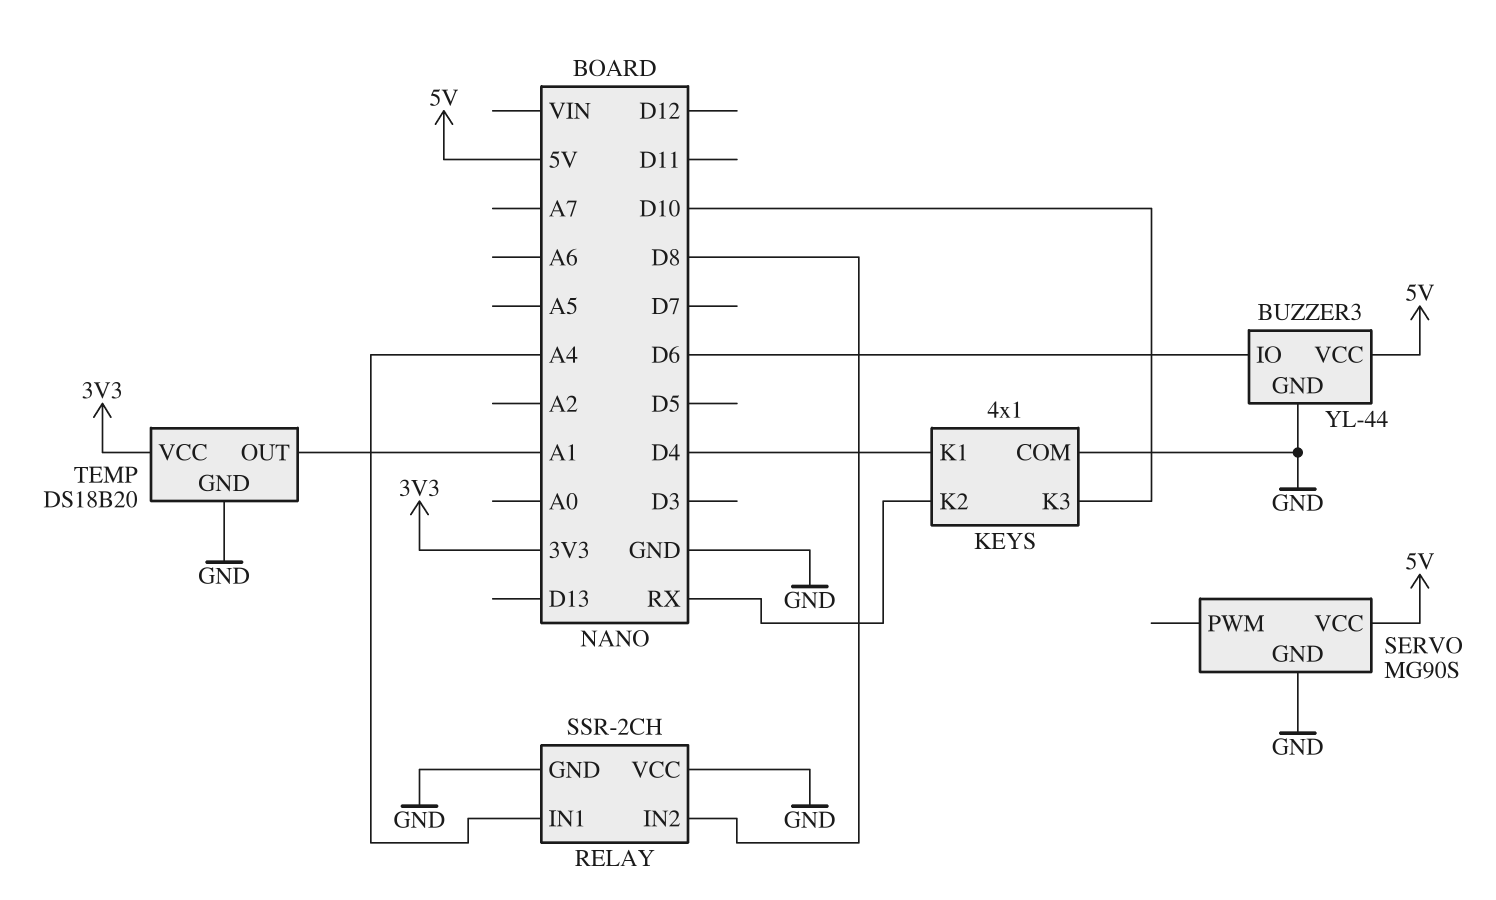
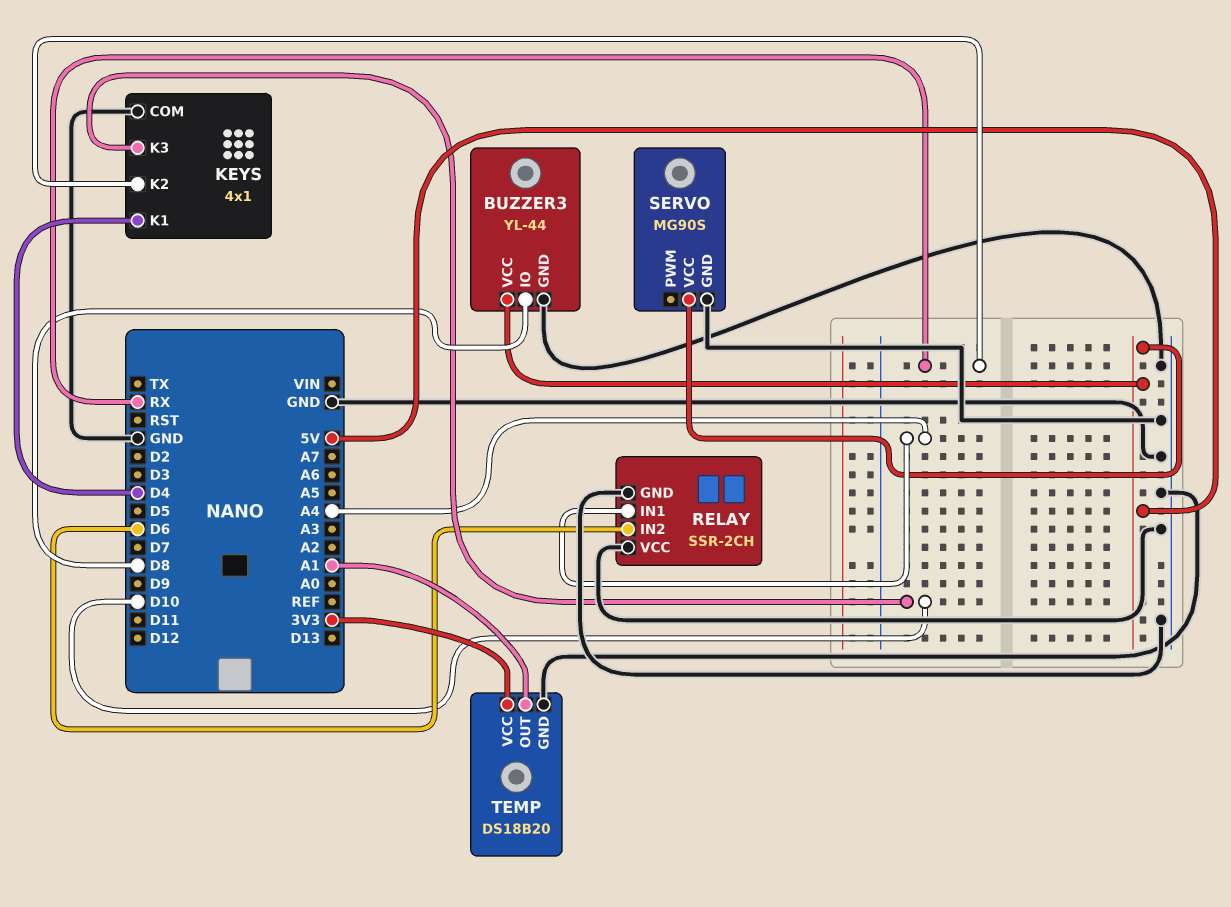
BUZZER3 pin IO: D6 -> D8
RELAY pin IN2: D8 -> D6

